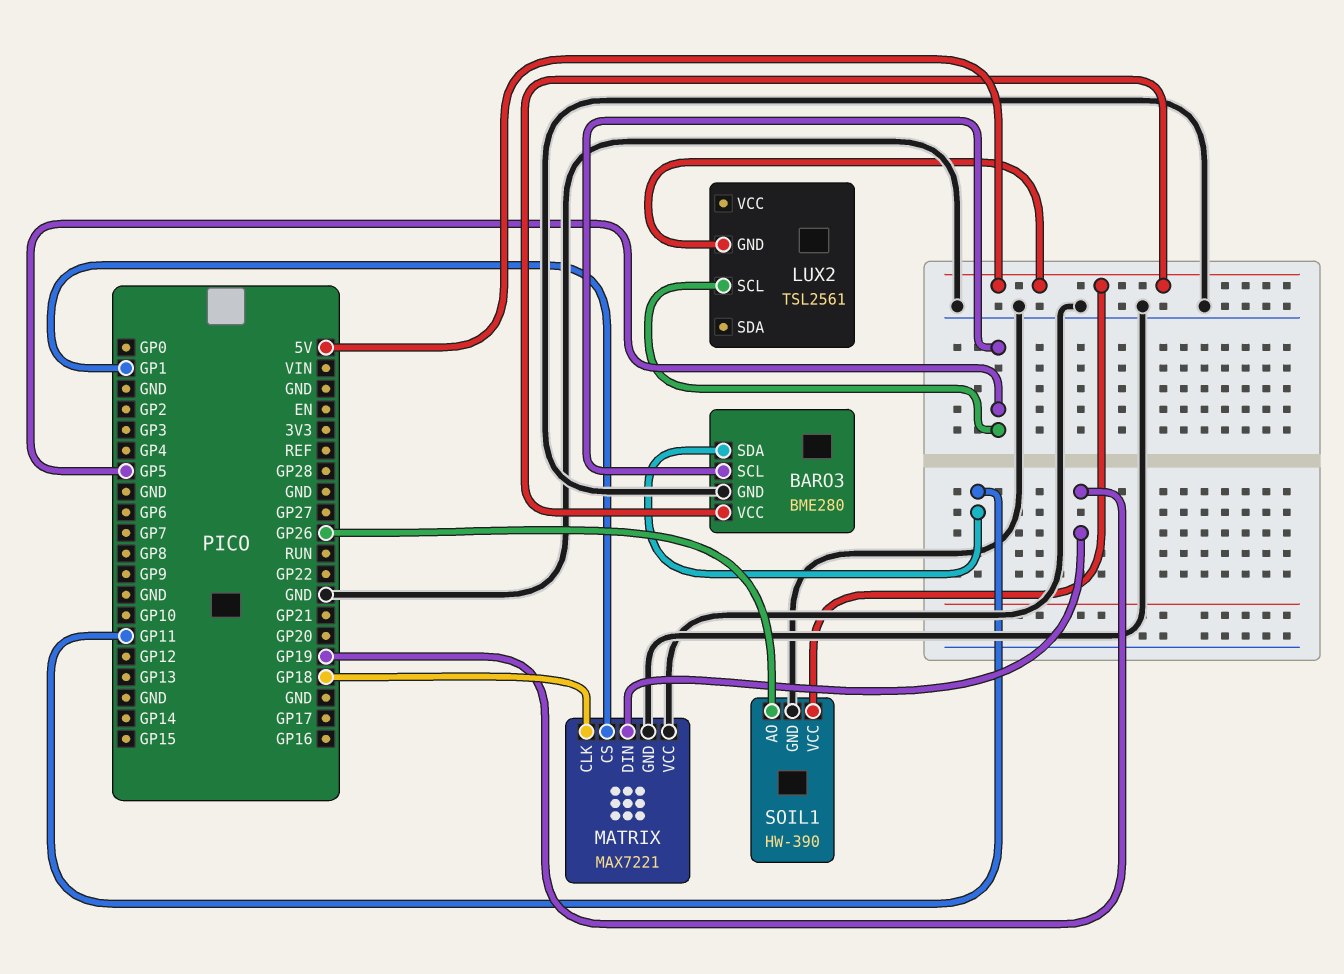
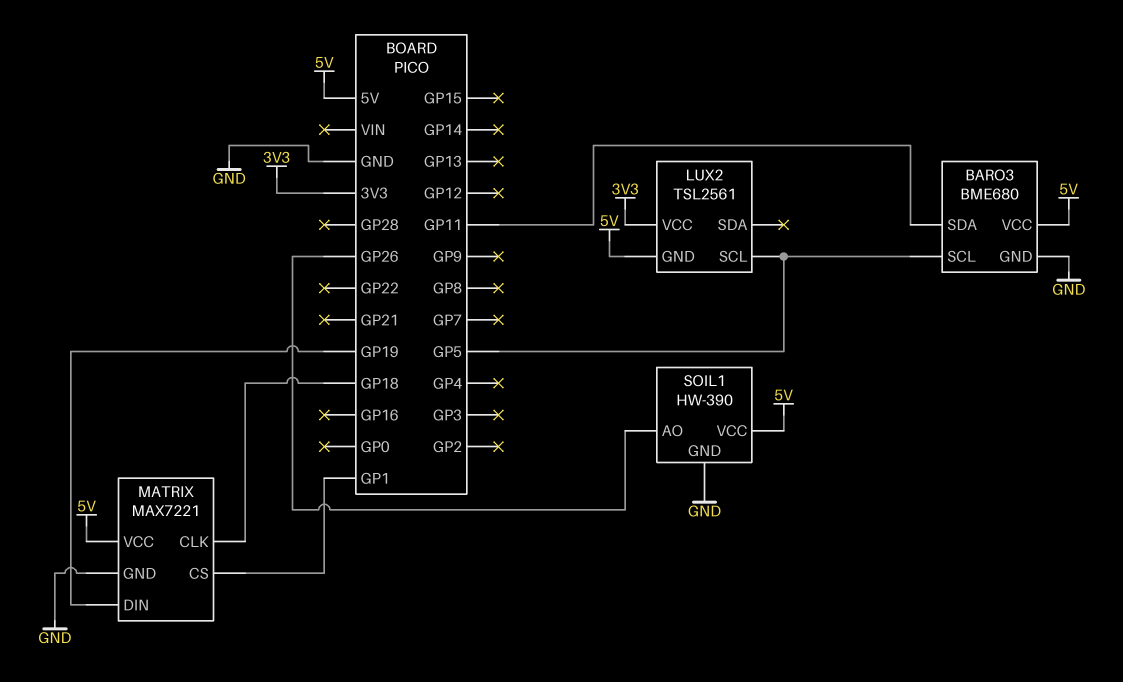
BARO3: BME280 -> BME680
LUX2 pin VCC: none -> 3V3
MATRIX pin VCC: GND -> 5V

